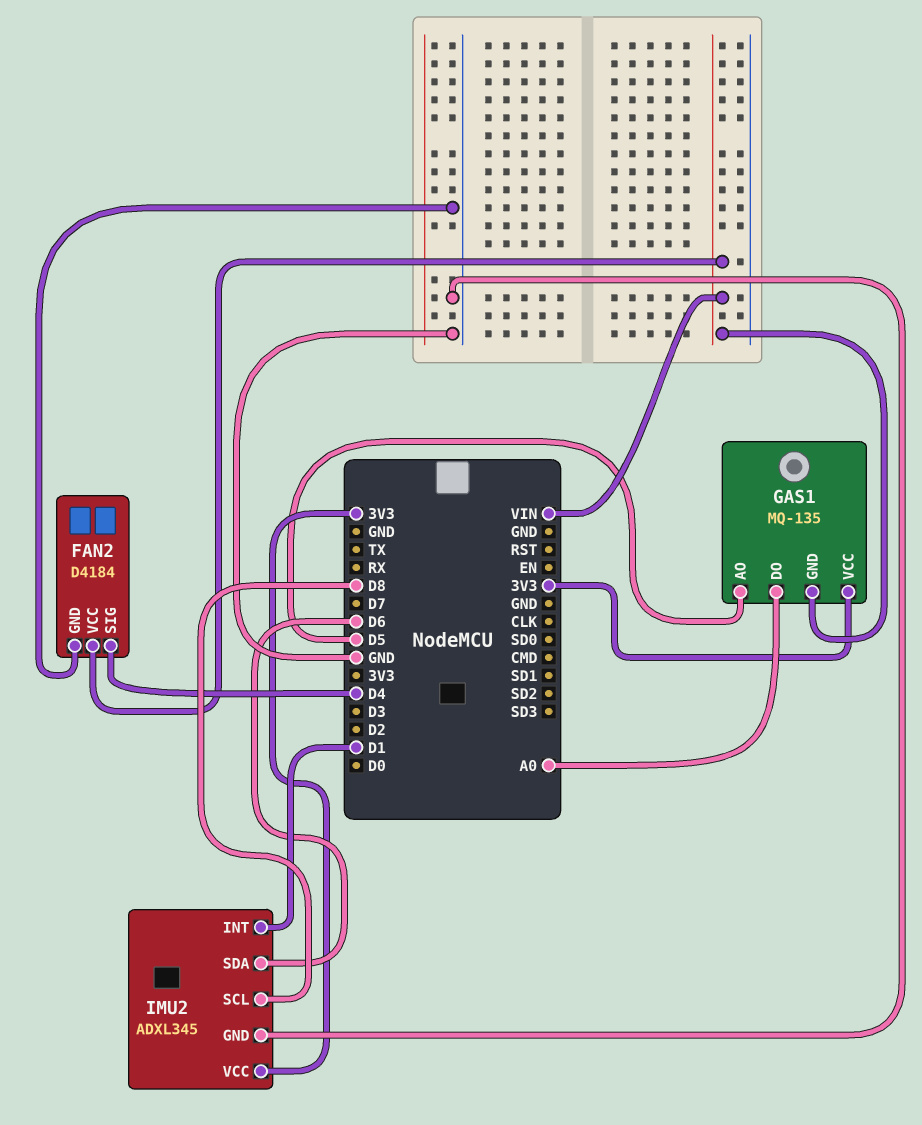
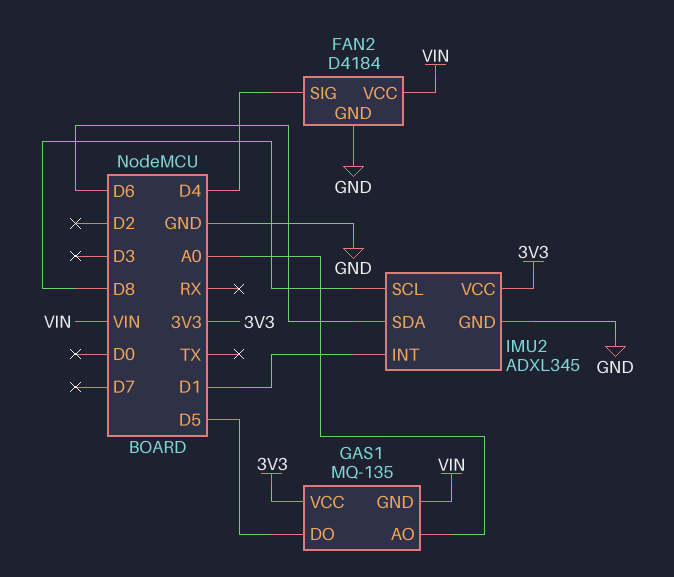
GAS1 pin AO: D5 -> A0
GAS1 pin DO: A0 -> D5

